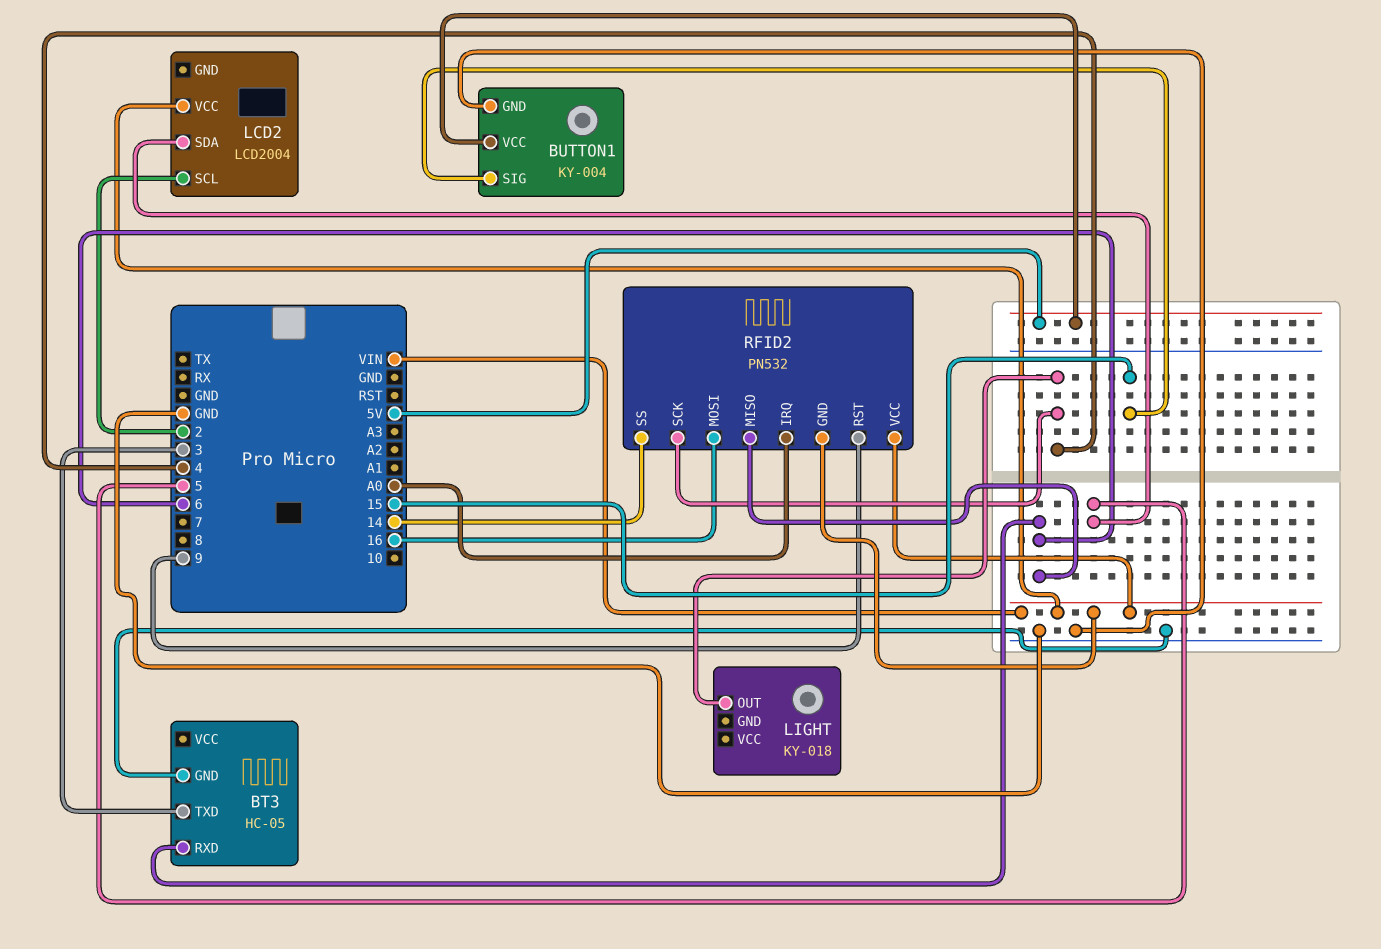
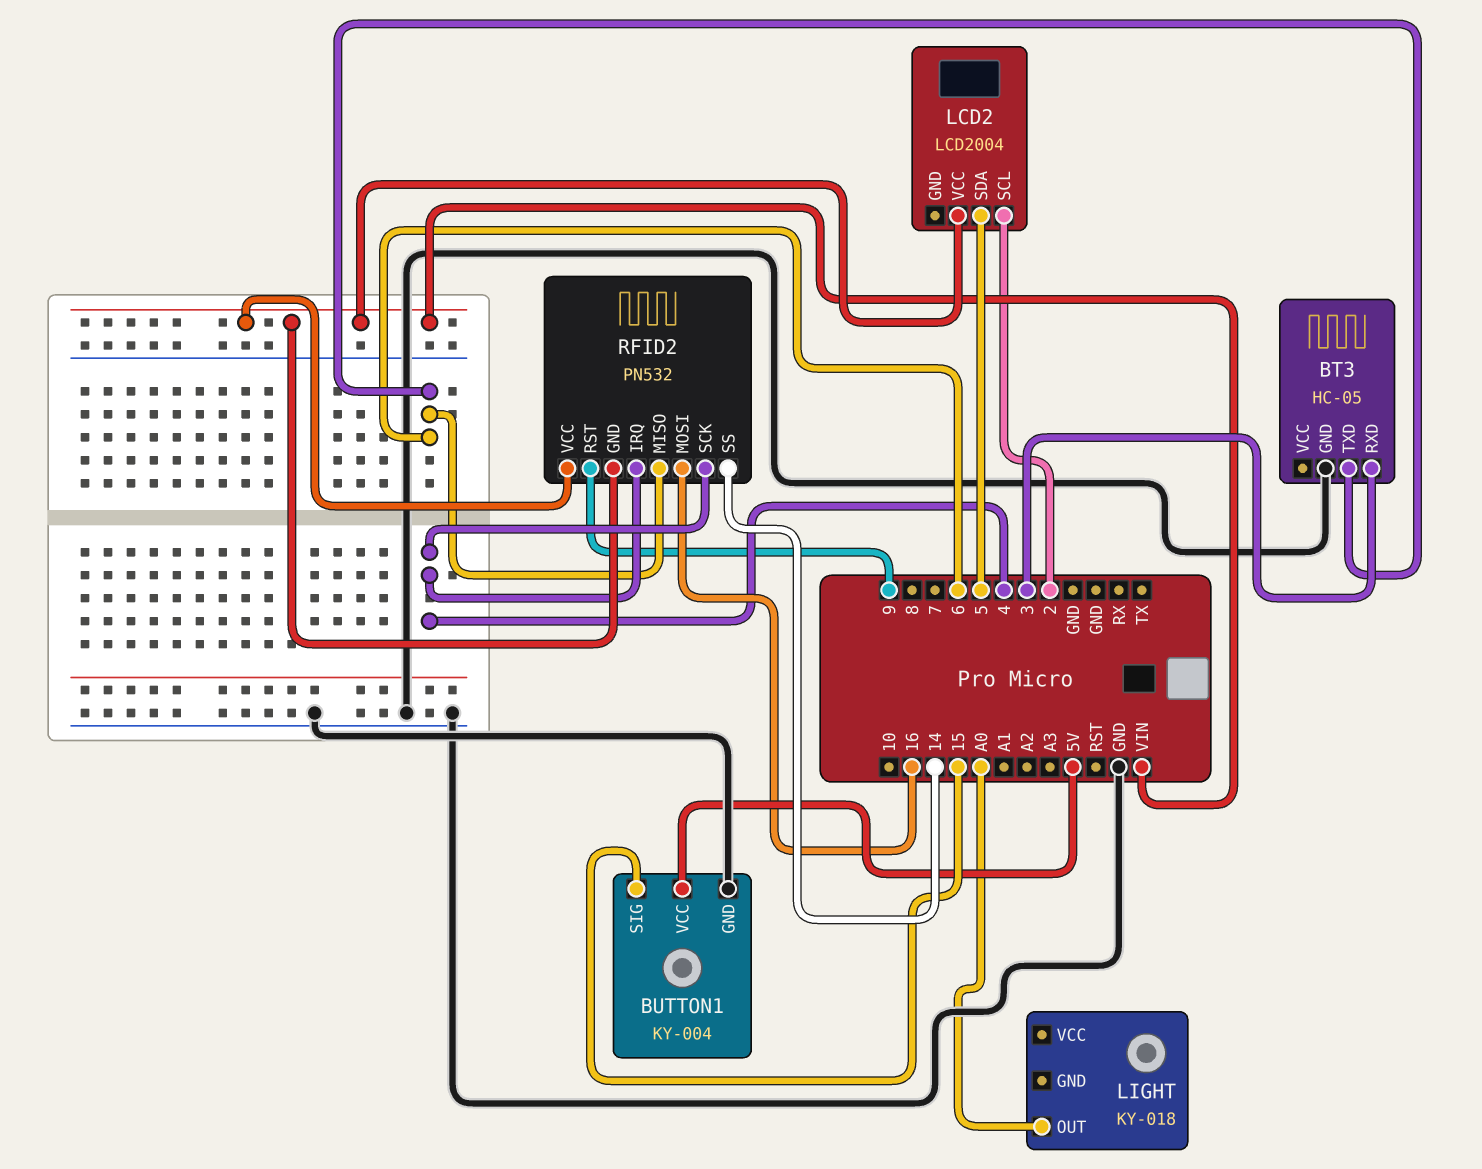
BT3 pin RXD: 6 -> 3
BT3 pin TXD: 3 -> 6
LIGHT pin OUT: 4 -> A0
RFID2 pin IRQ: A0 -> 4

